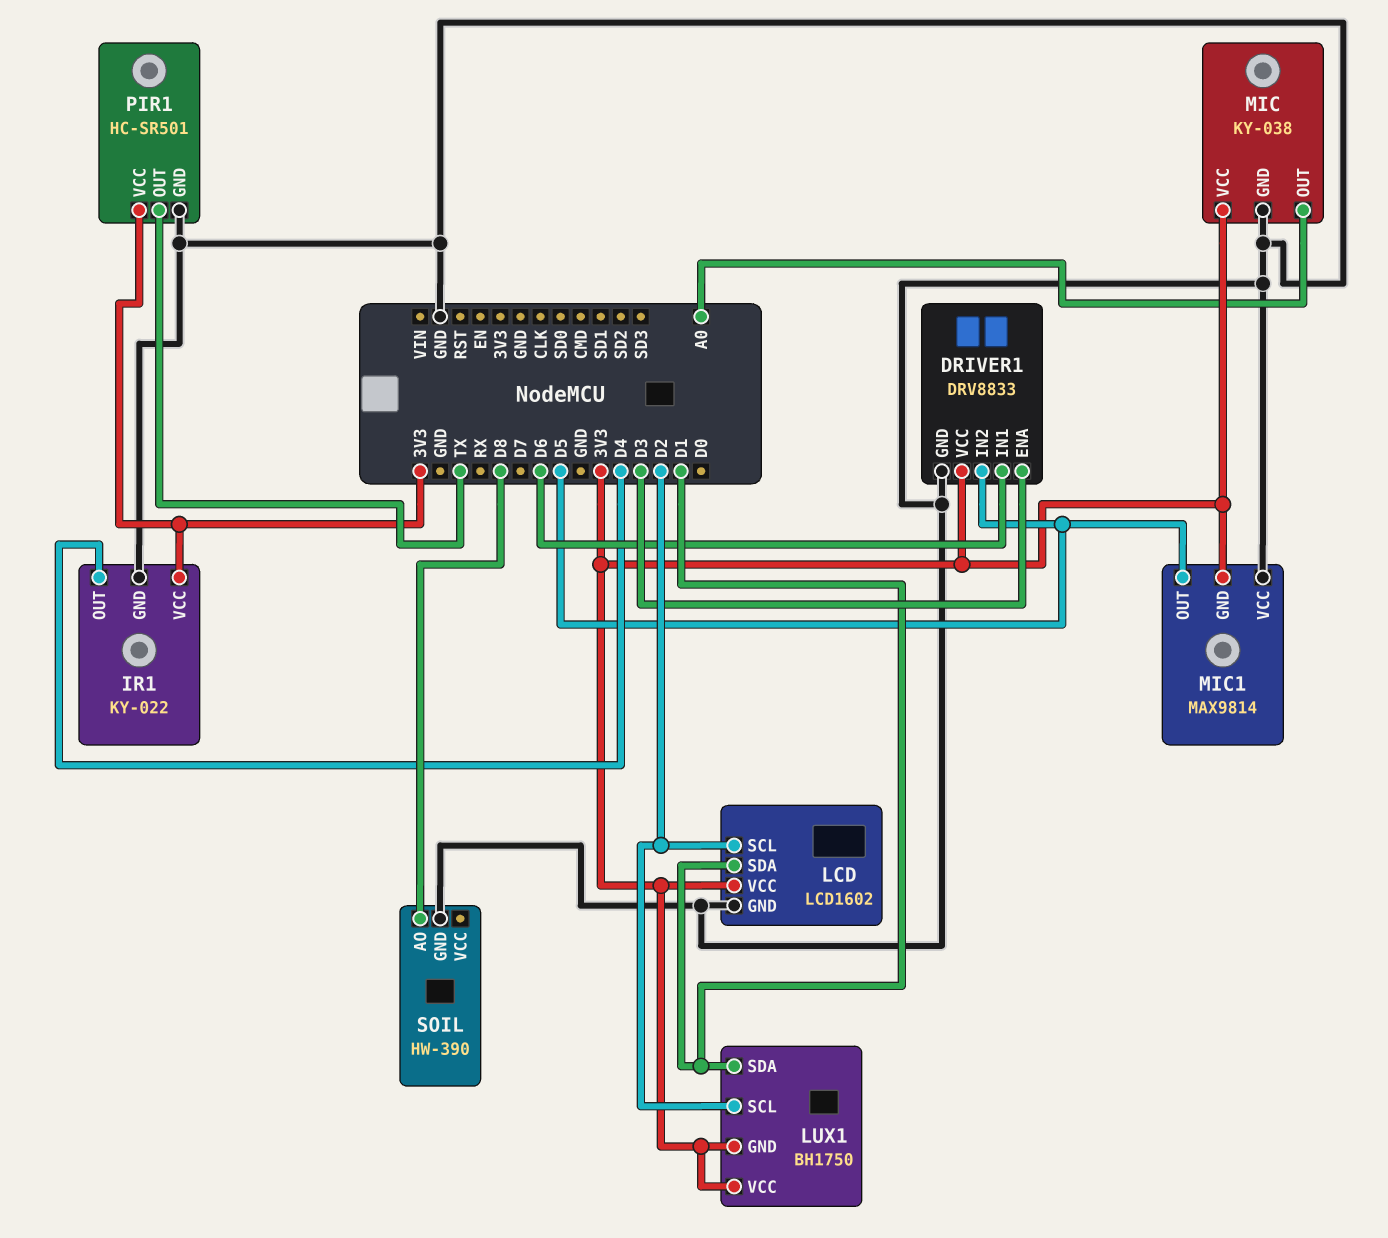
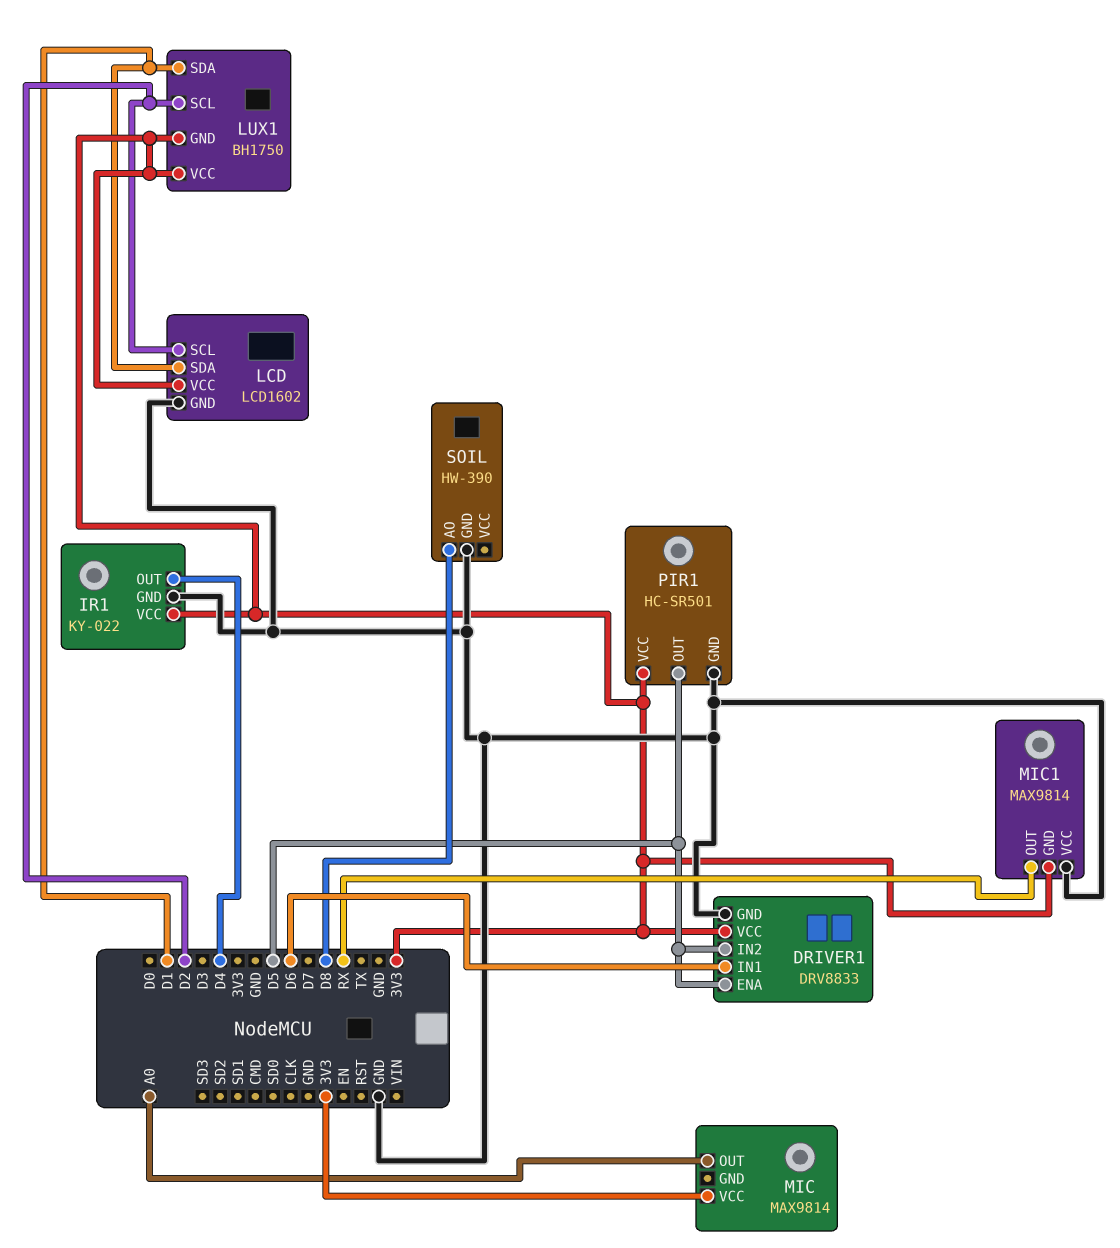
DRIVER1 pin ENA: D3 -> D5
MIC: KY-038 -> MAX9814
MIC pin GND: GND -> none
MIC1 pin OUT: D5 -> RX
PIR1 pin OUT: TX -> D5

